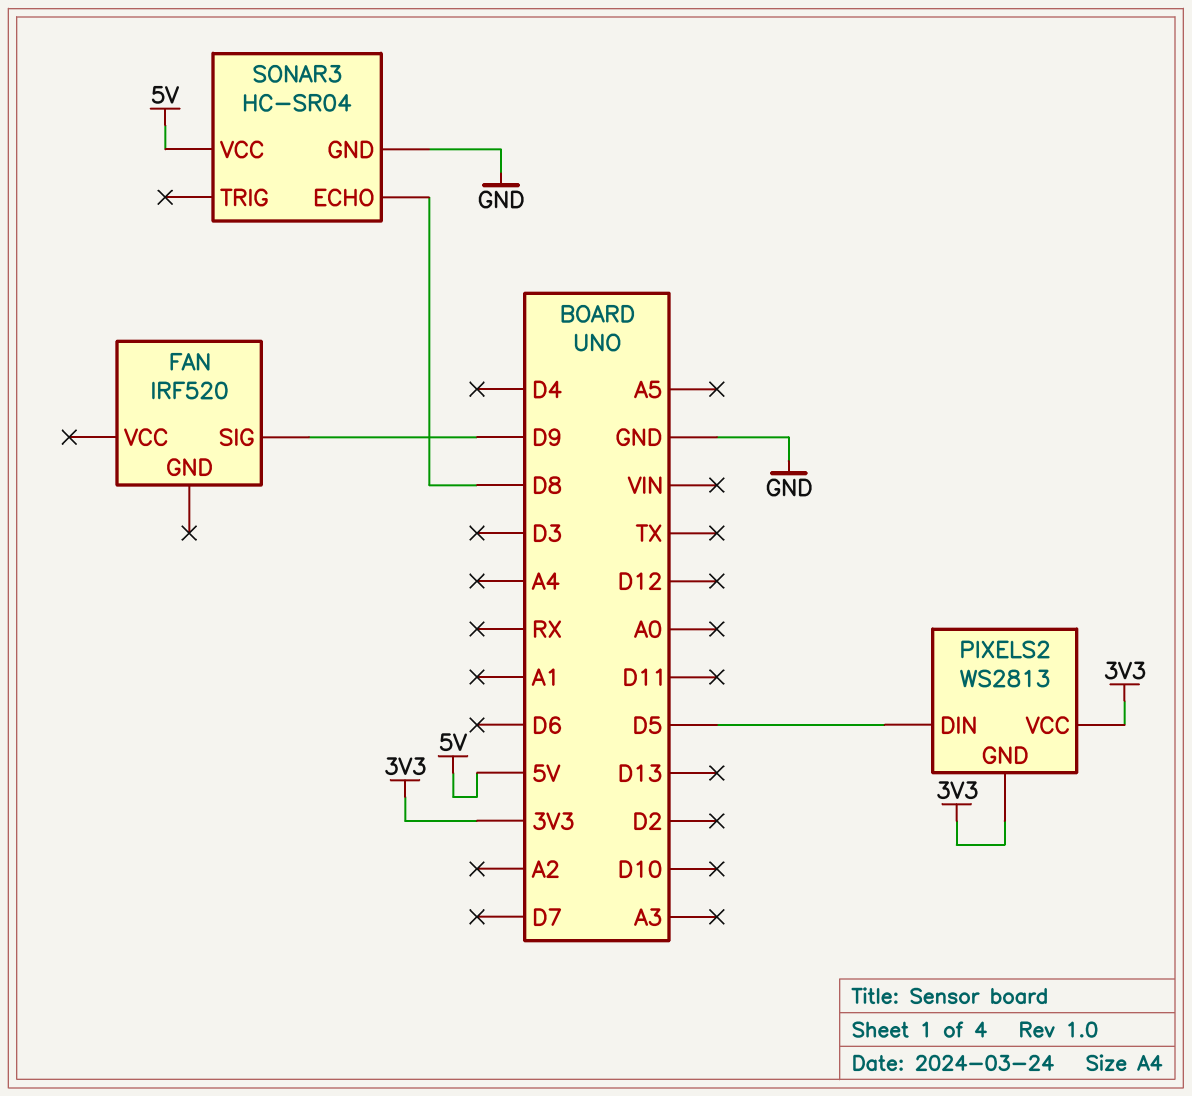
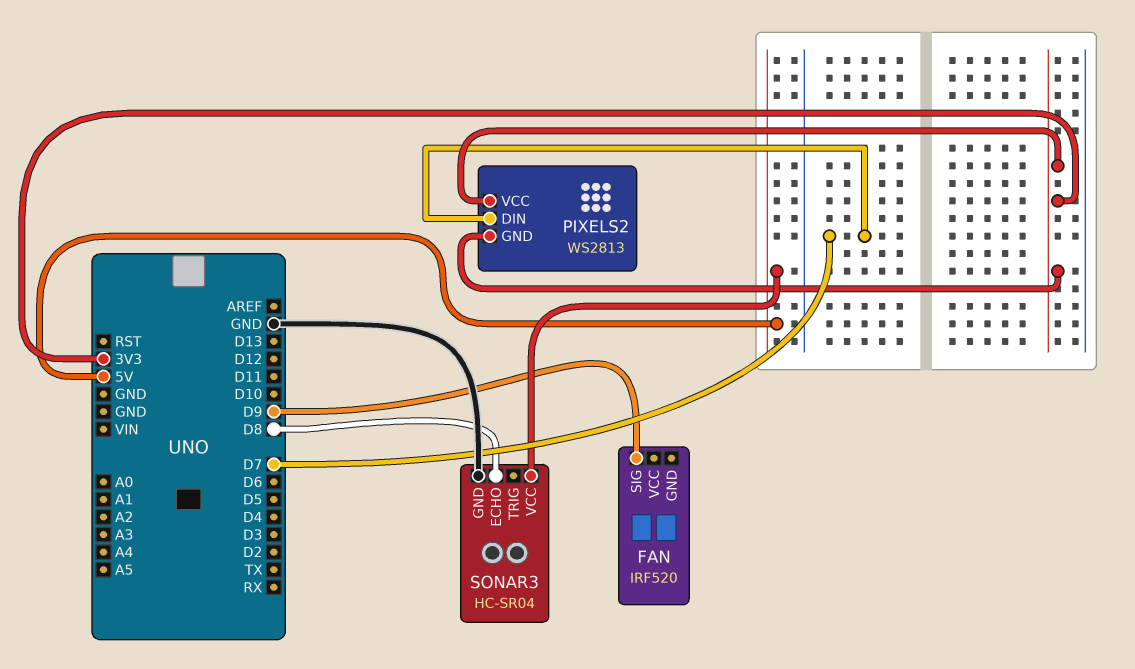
PIXELS2 pin DIN: D5 -> D7

